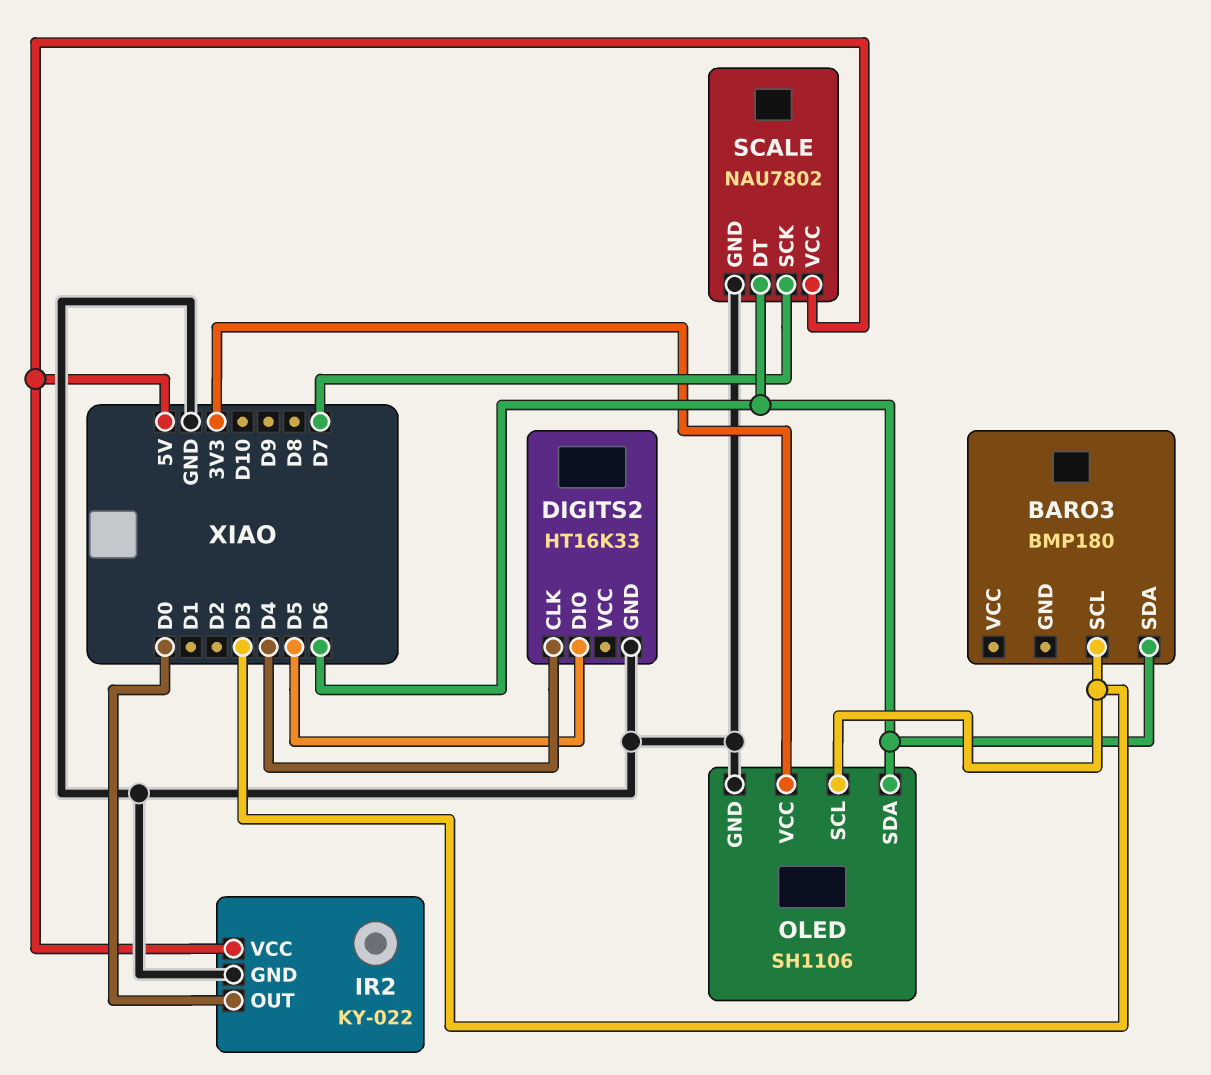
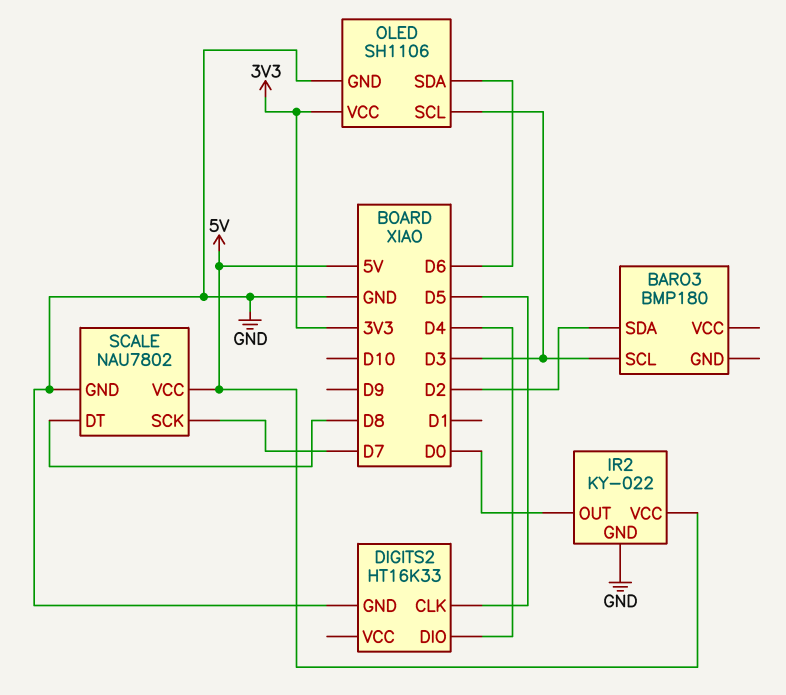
BARO3 pin SDA: D6 -> D2
DIGITS2 pin CLK: D4 -> D5
DIGITS2 pin DIO: D5 -> D4
SCALE pin DT: D6 -> D8

